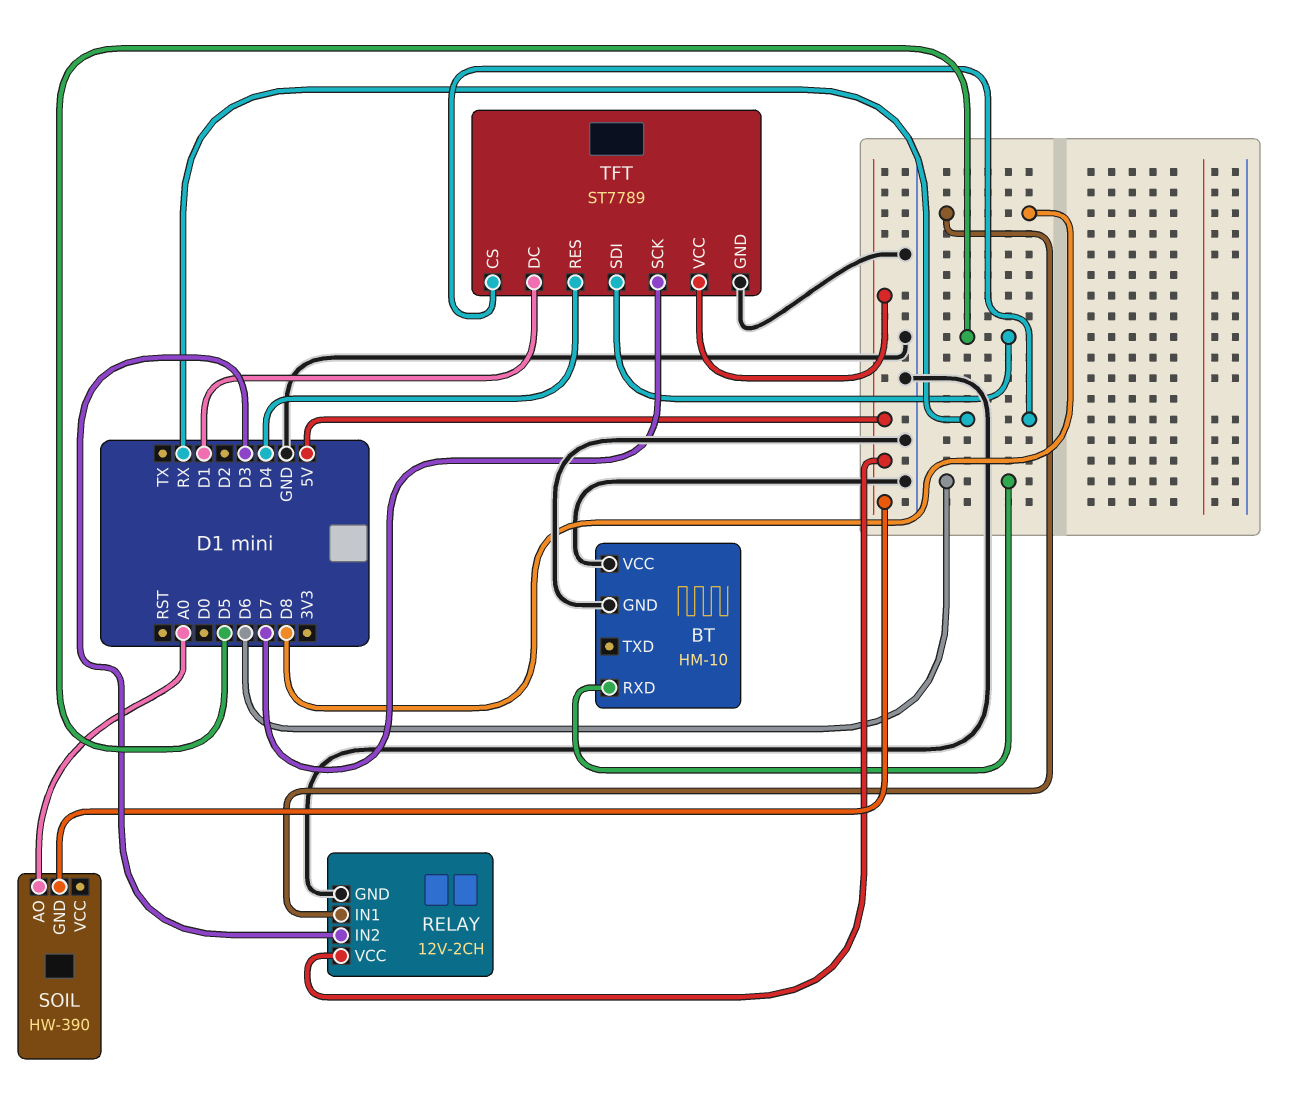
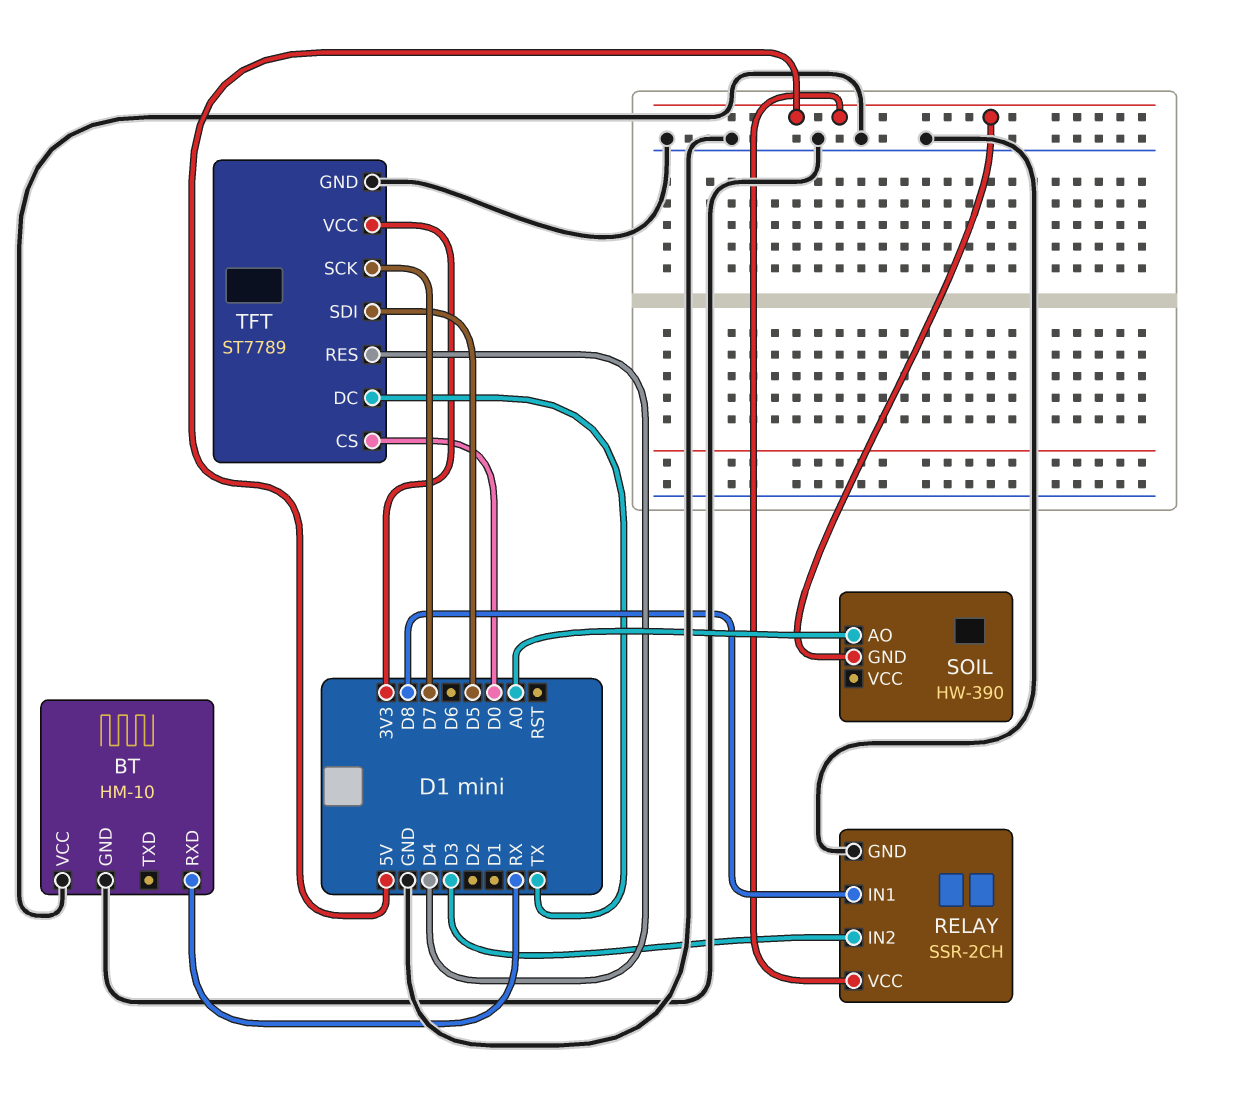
BT pin RXD: D6 -> RX
RELAY: 12V-2CH -> SSR-2CH
TFT pin CS: RX -> D0
TFT pin DC: D1 -> TX
TFT pin VCC: 5V -> 3V3

